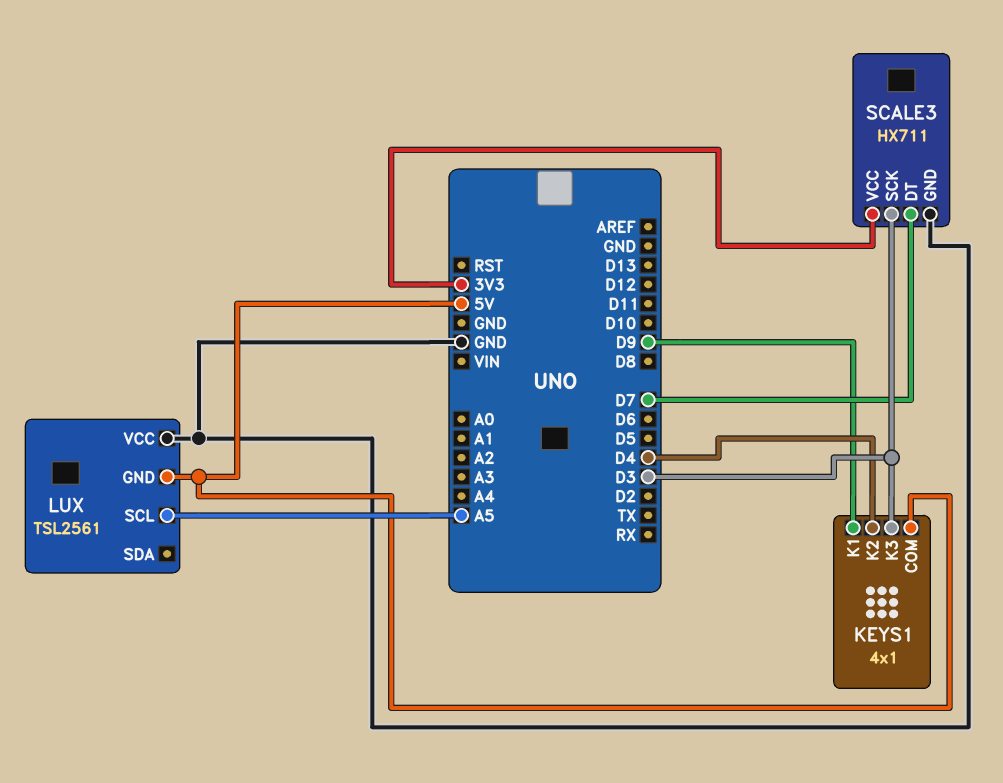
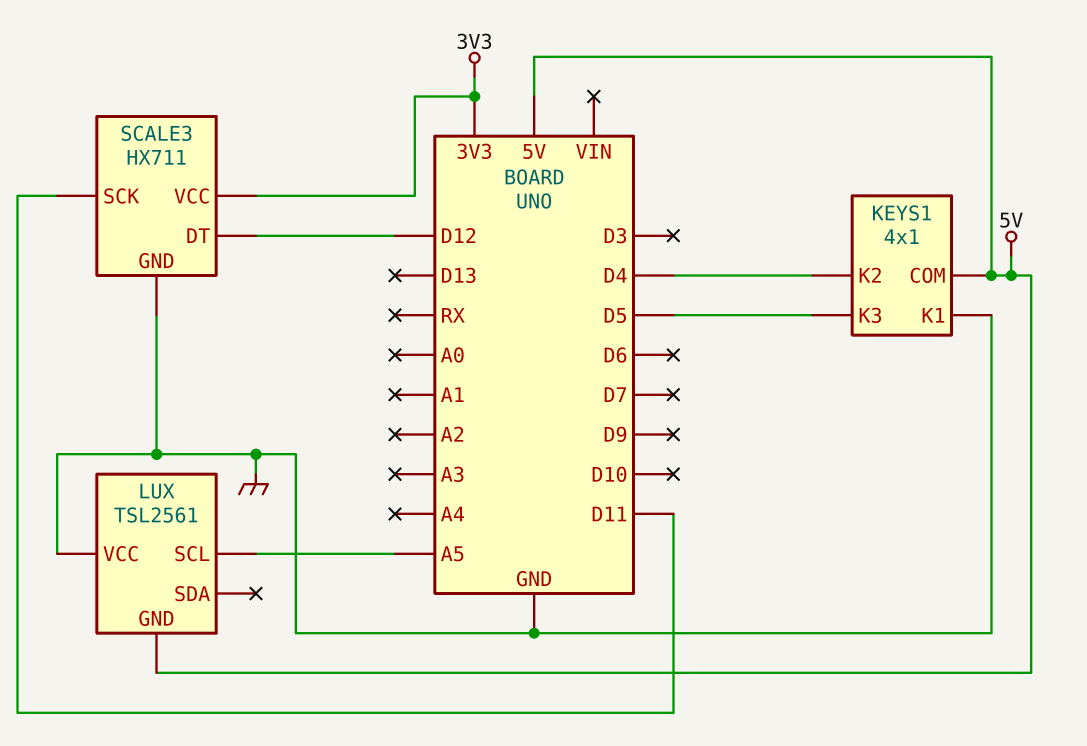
KEYS1 pin K1: D9 -> GND
KEYS1 pin K3: D3 -> D5
SCALE3 pin DT: D7 -> D12
SCALE3 pin SCK: D3 -> D11

